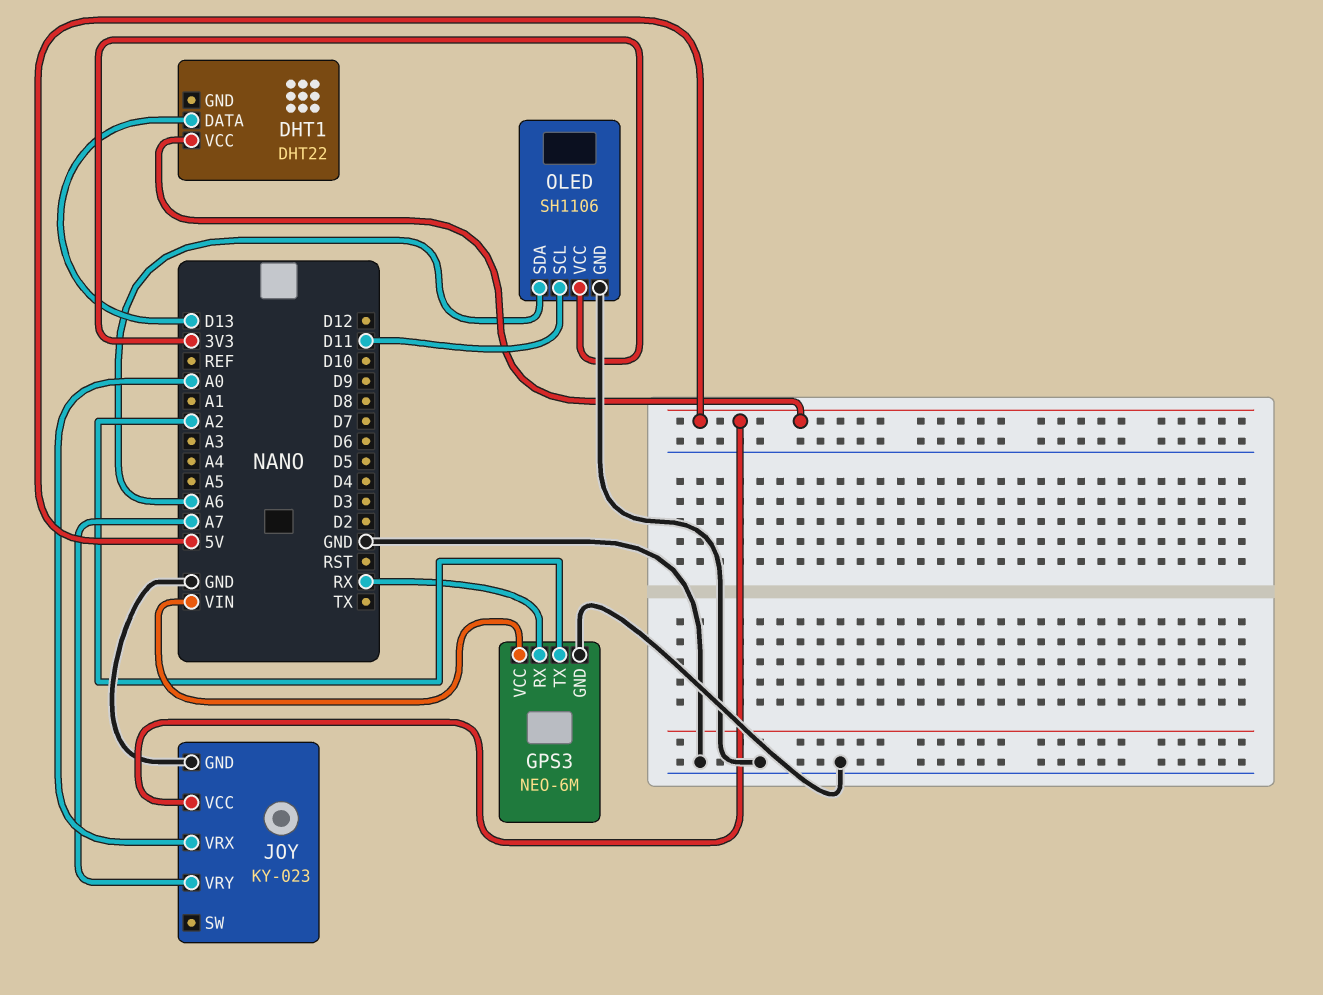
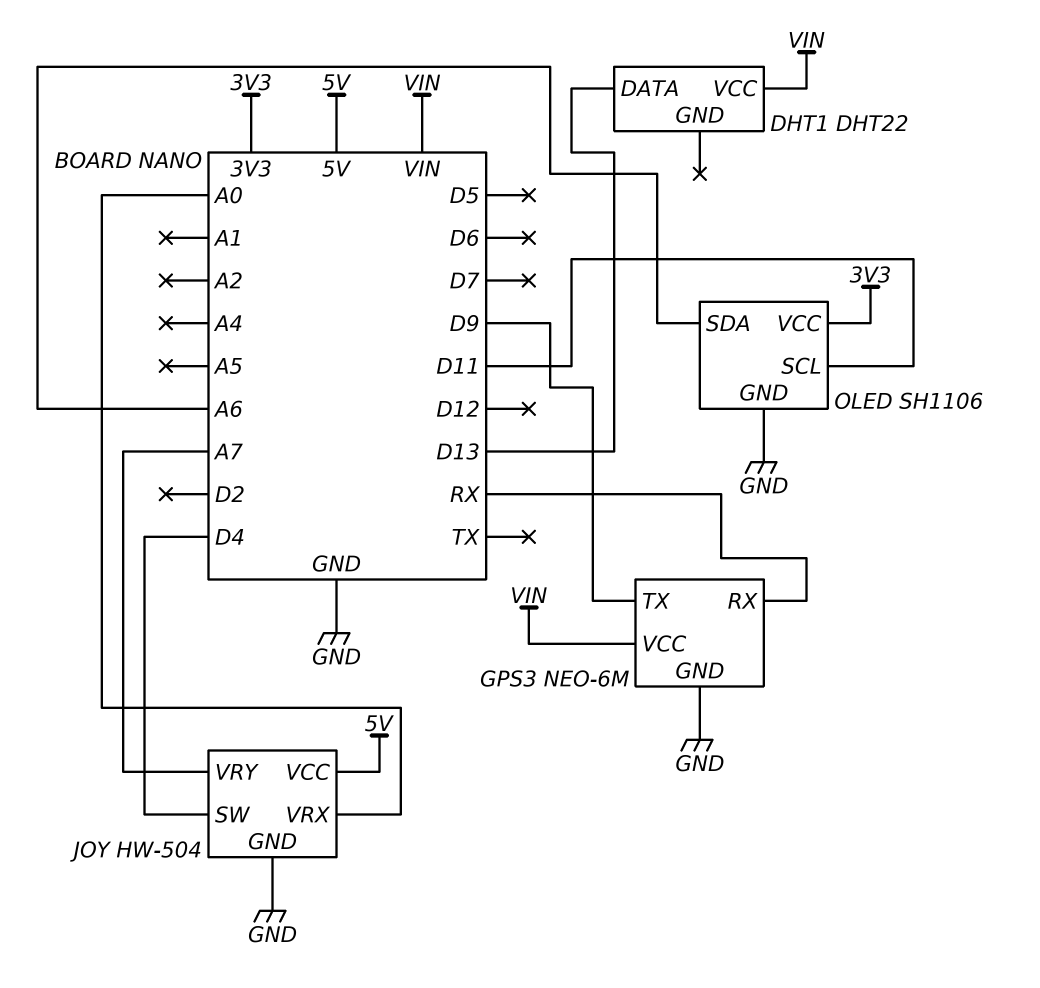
DHT1 pin VCC: 5V -> VIN
GPS3 pin TX: A2 -> D9
JOY: KY-023 -> HW-504
JOY pin SW: none -> D4

